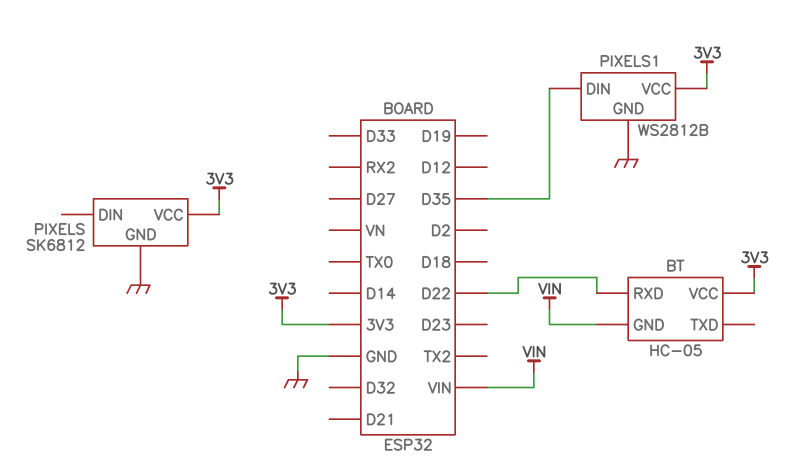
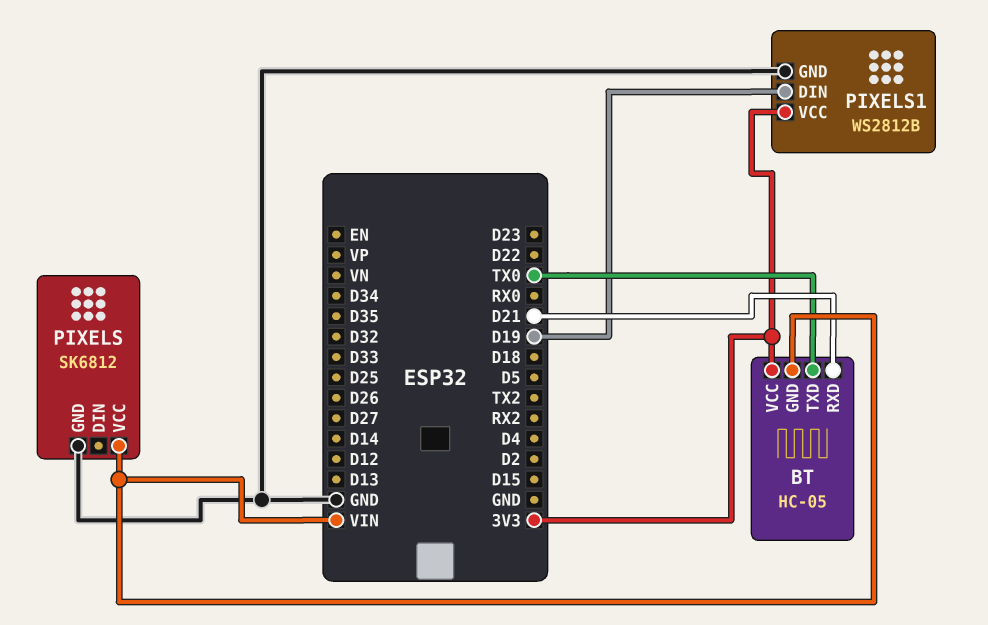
BT pin RXD: D22 -> D21
BT pin TXD: none -> TX0
PIXELS pin VCC: 3V3 -> VIN
PIXELS1 pin DIN: D35 -> D19

